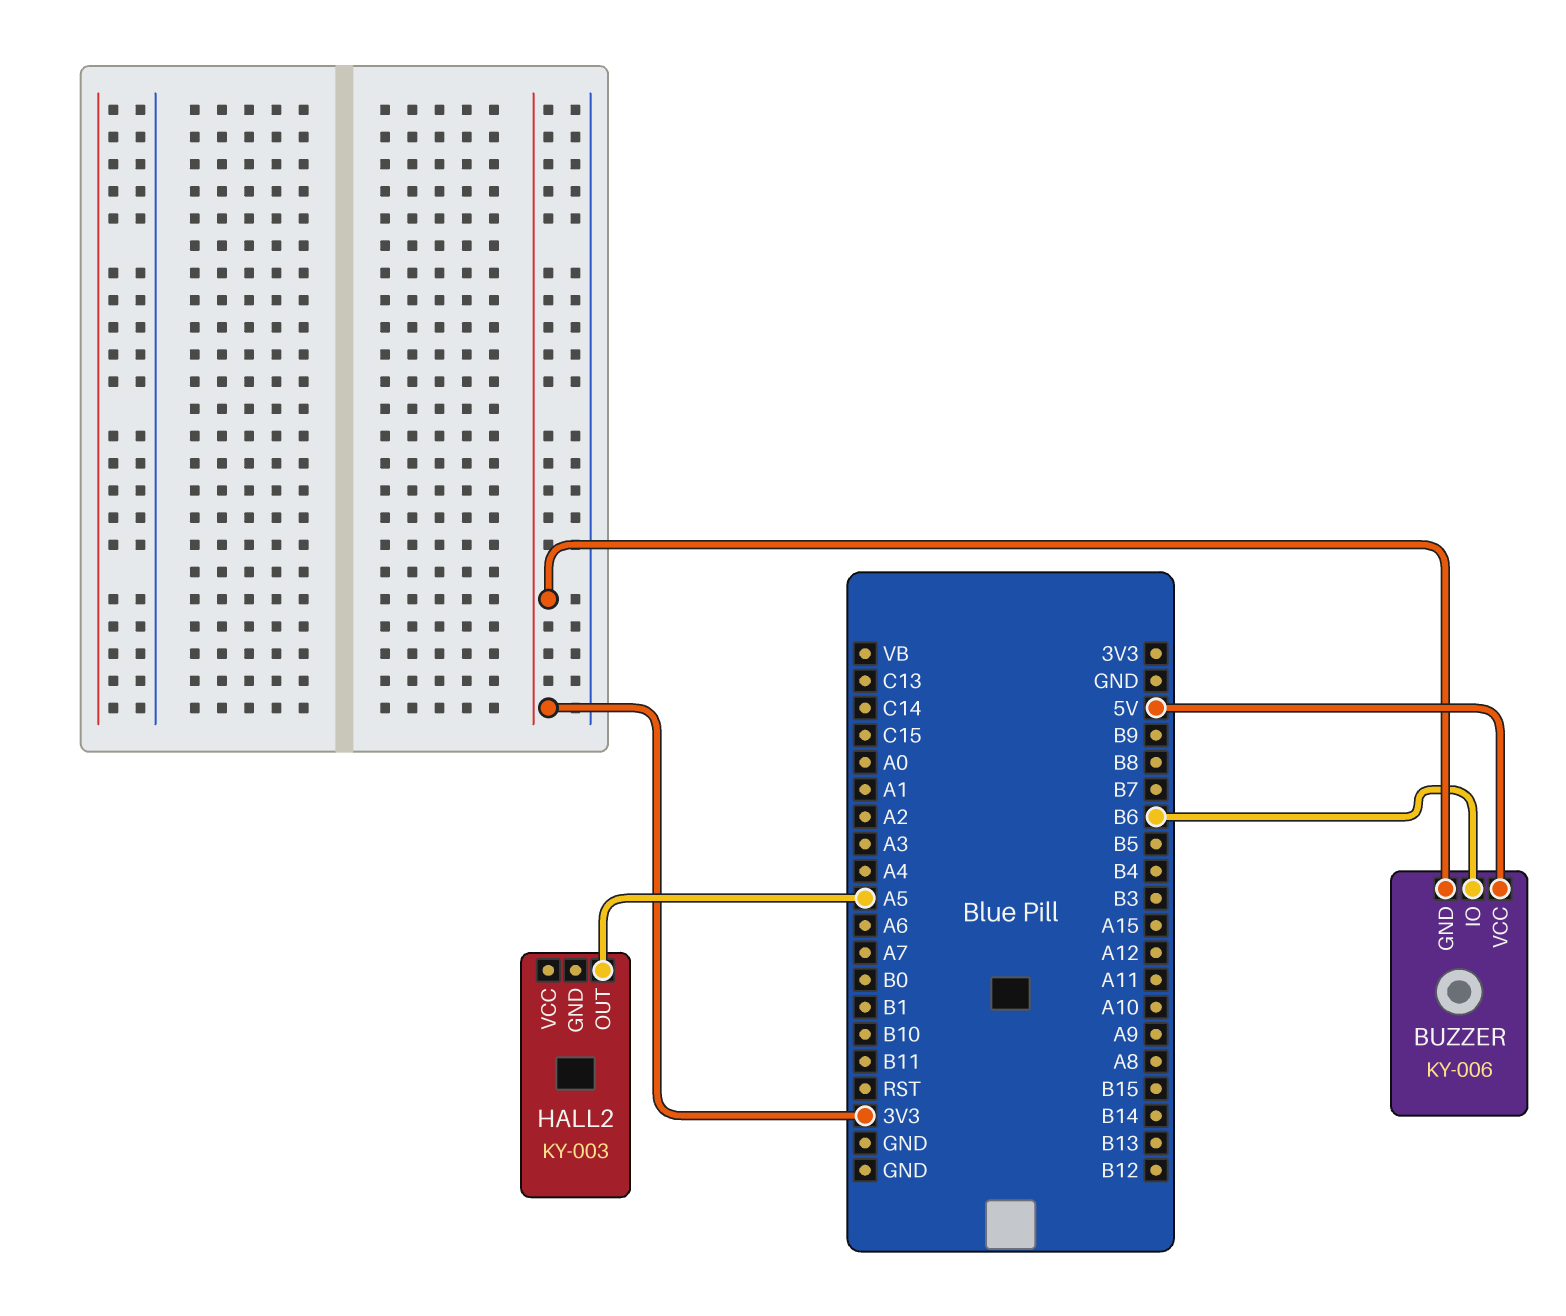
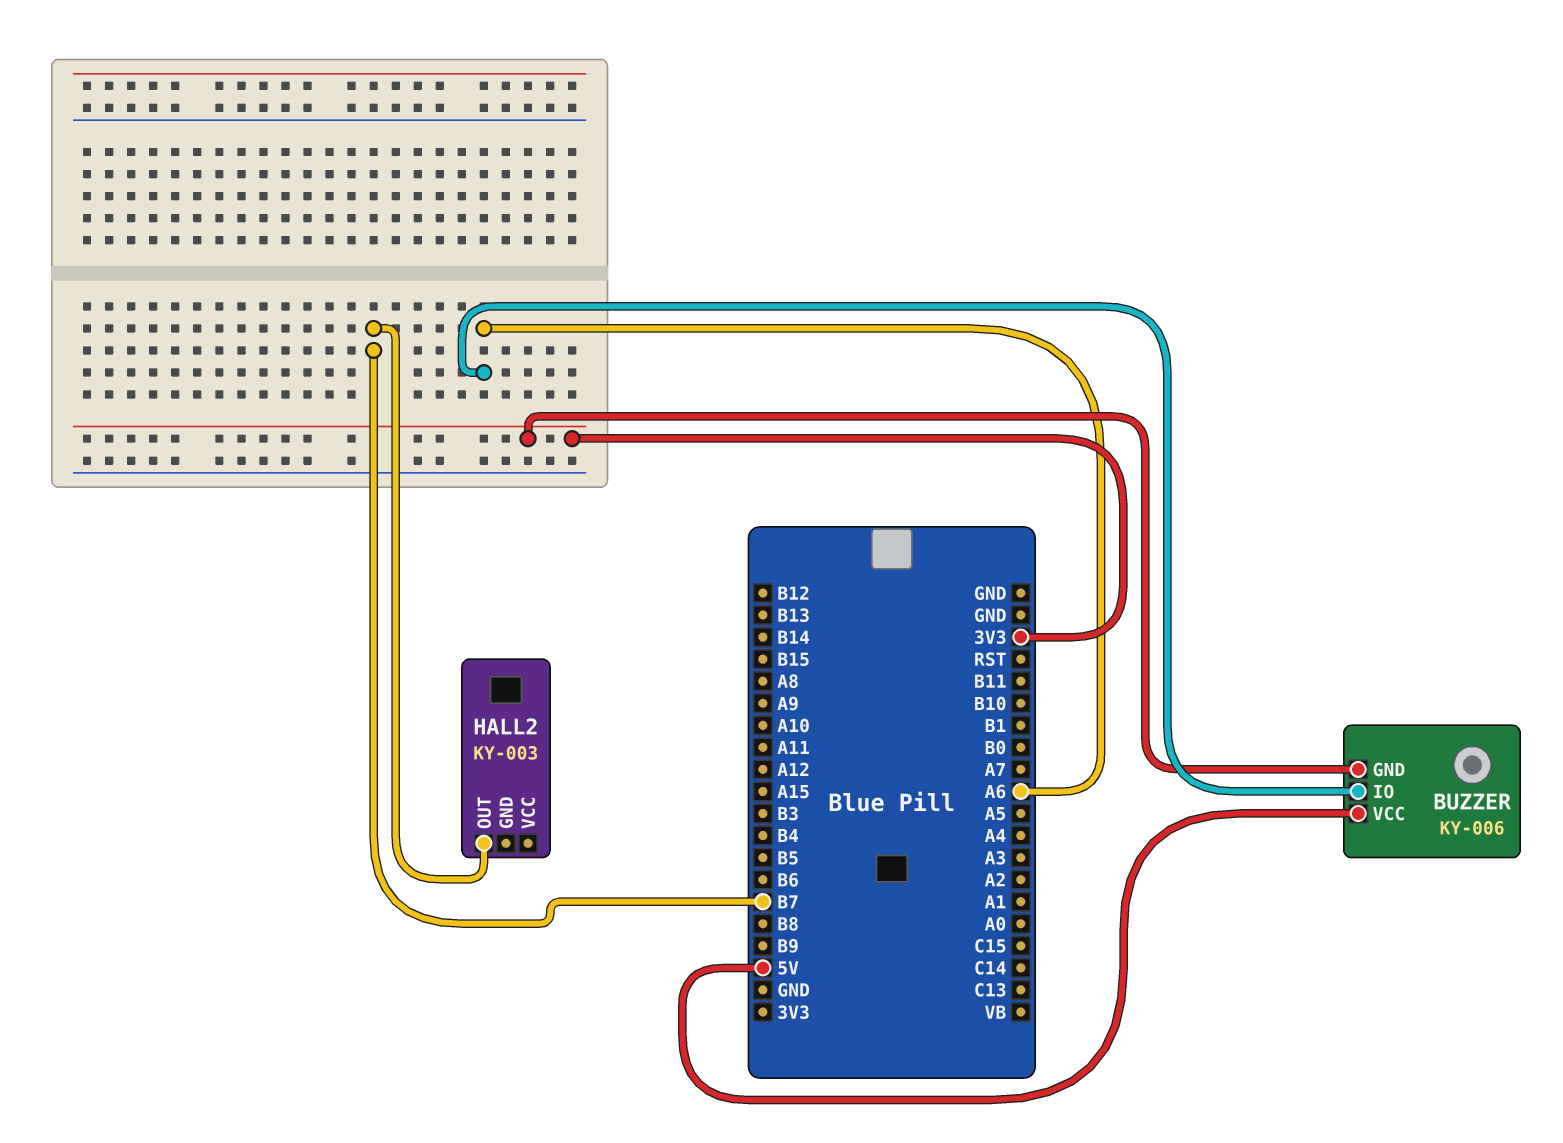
BUZZER pin IO: B6 -> A6
HALL2 pin OUT: A5 -> B7

